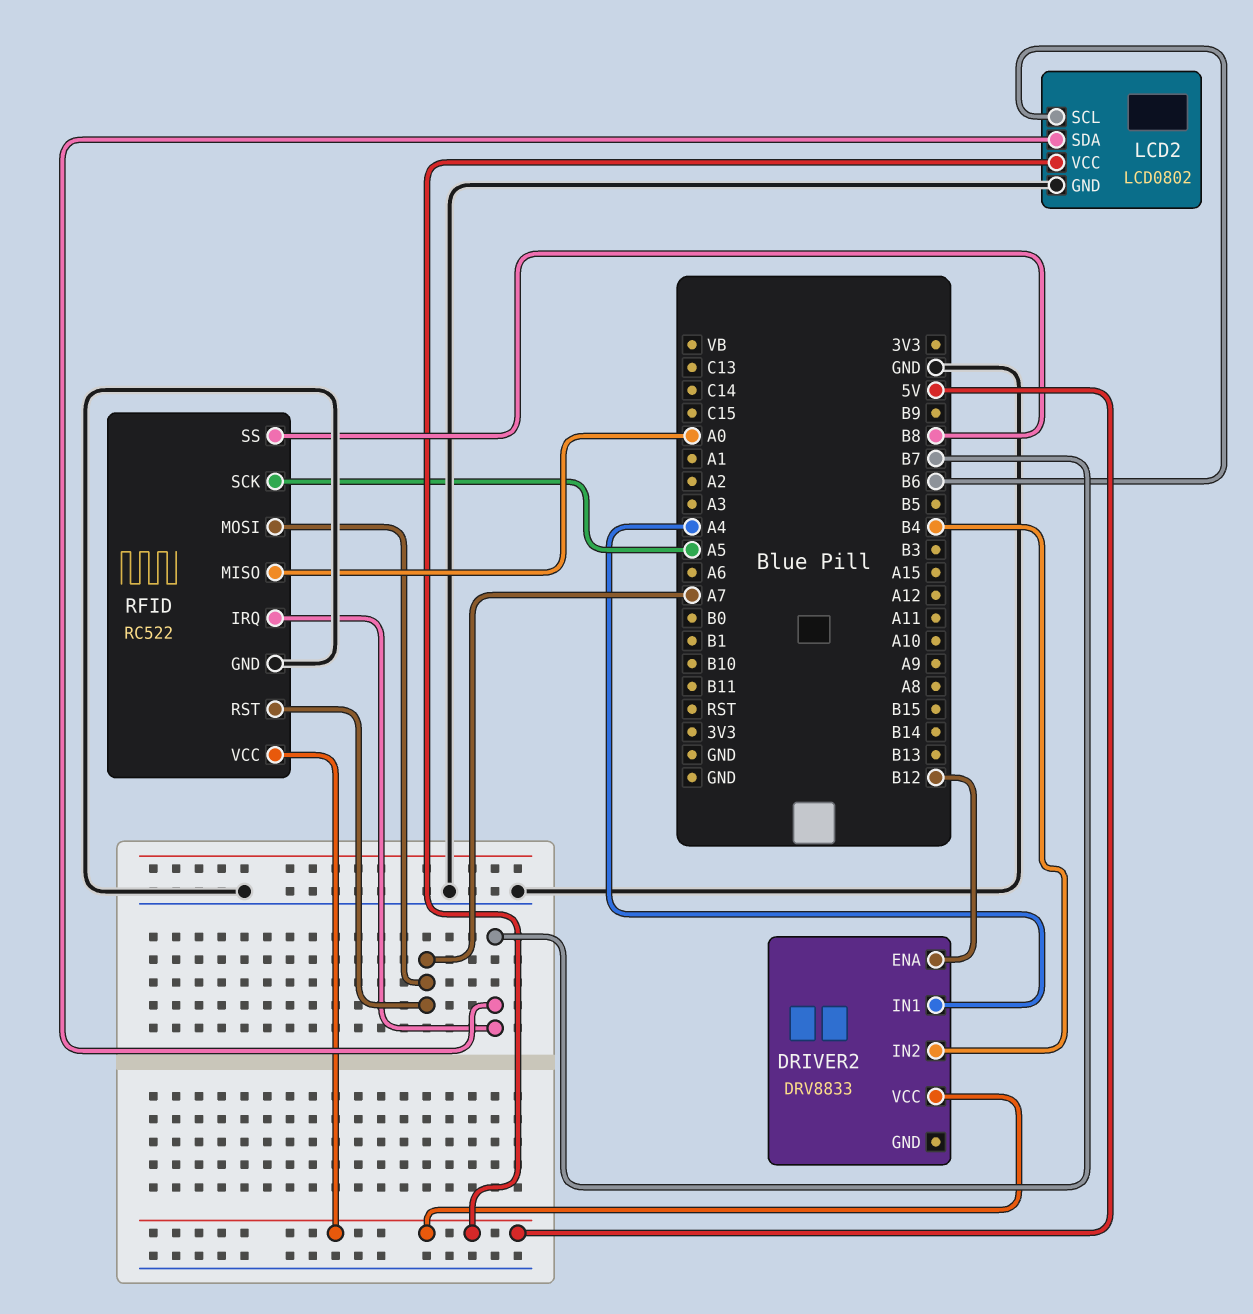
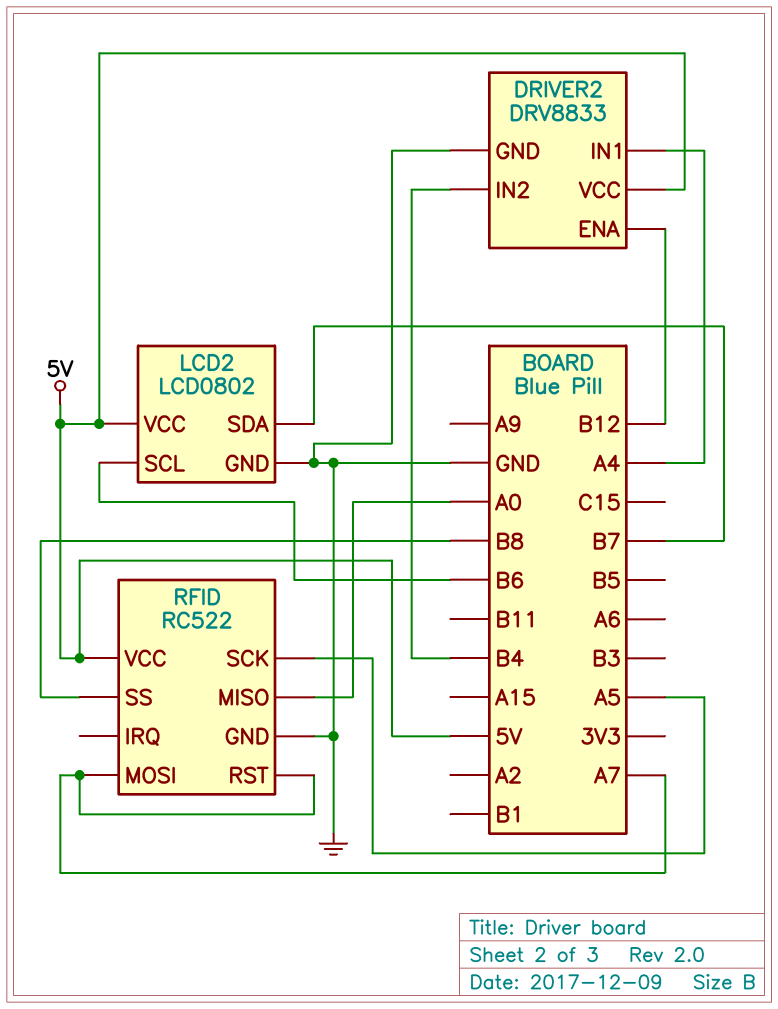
DRIVER2 pin GND: none -> GND
RFID pin IRQ: B7 -> none

